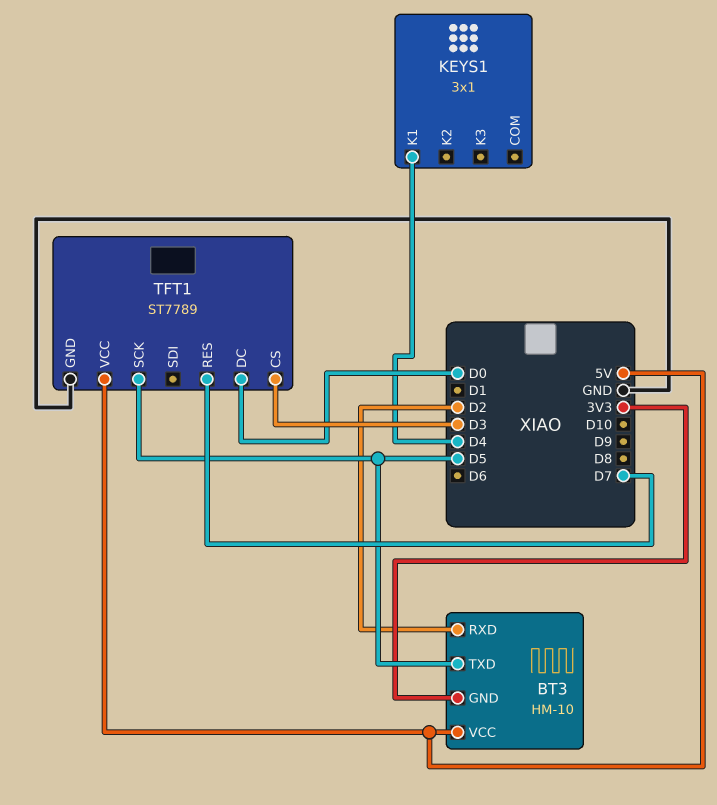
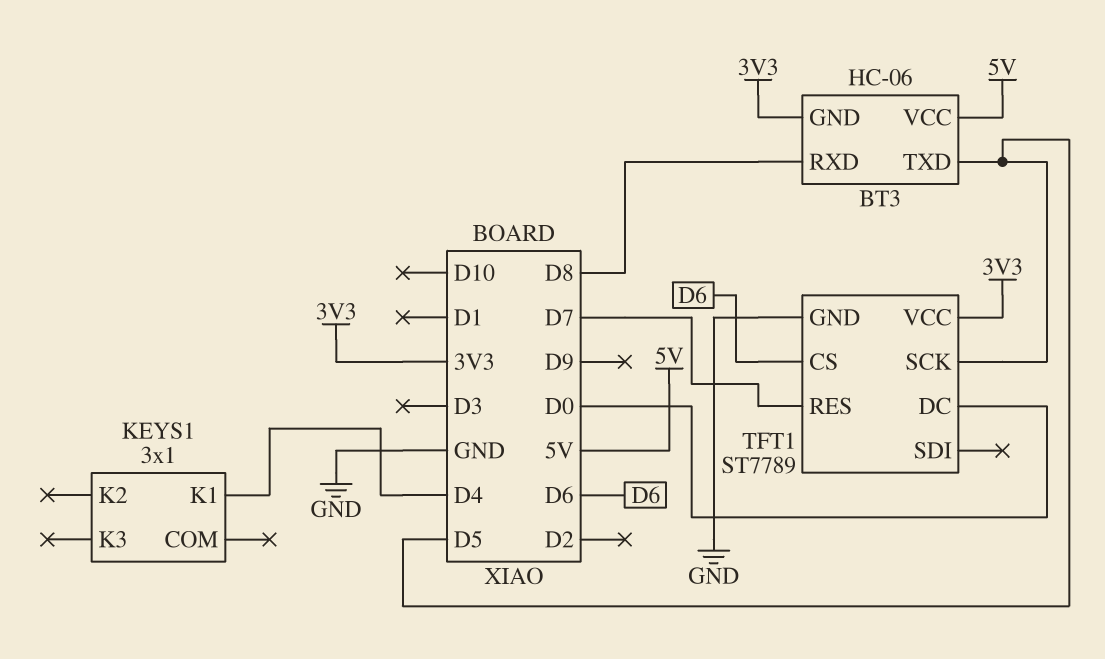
BT3: HM-10 -> HC-06
BT3 pin RXD: D2 -> D8
TFT1 pin CS: D3 -> D6
TFT1 pin VCC: 5V -> 3V3

